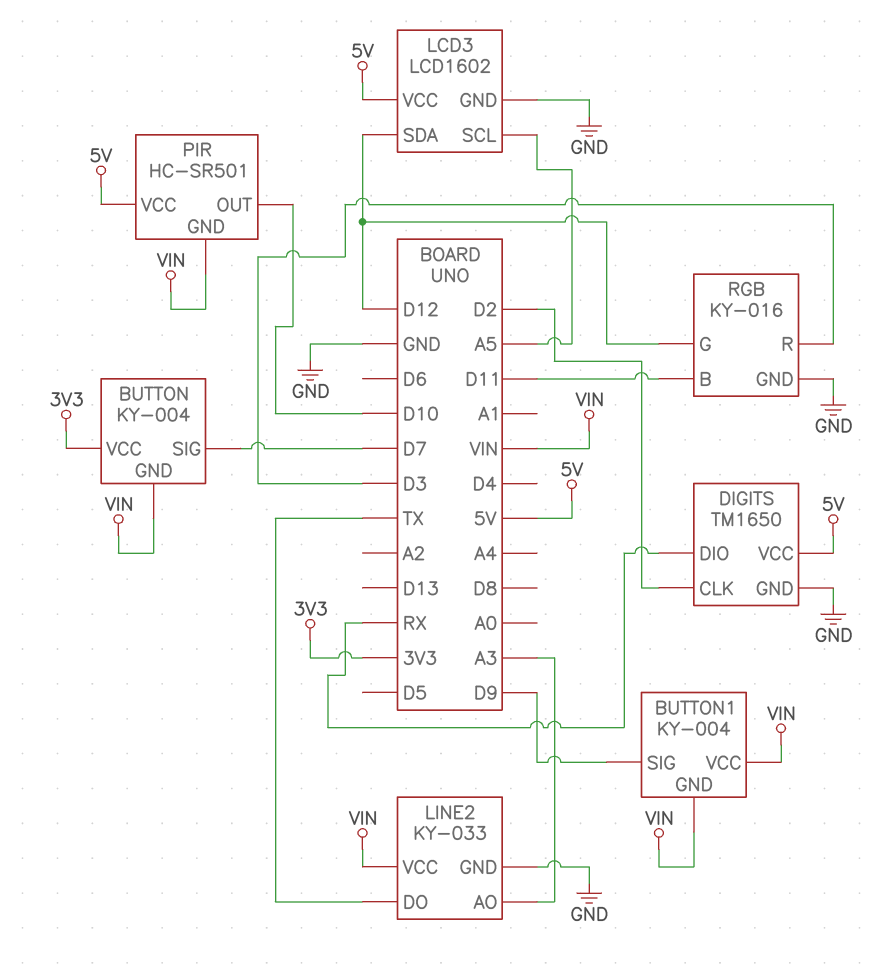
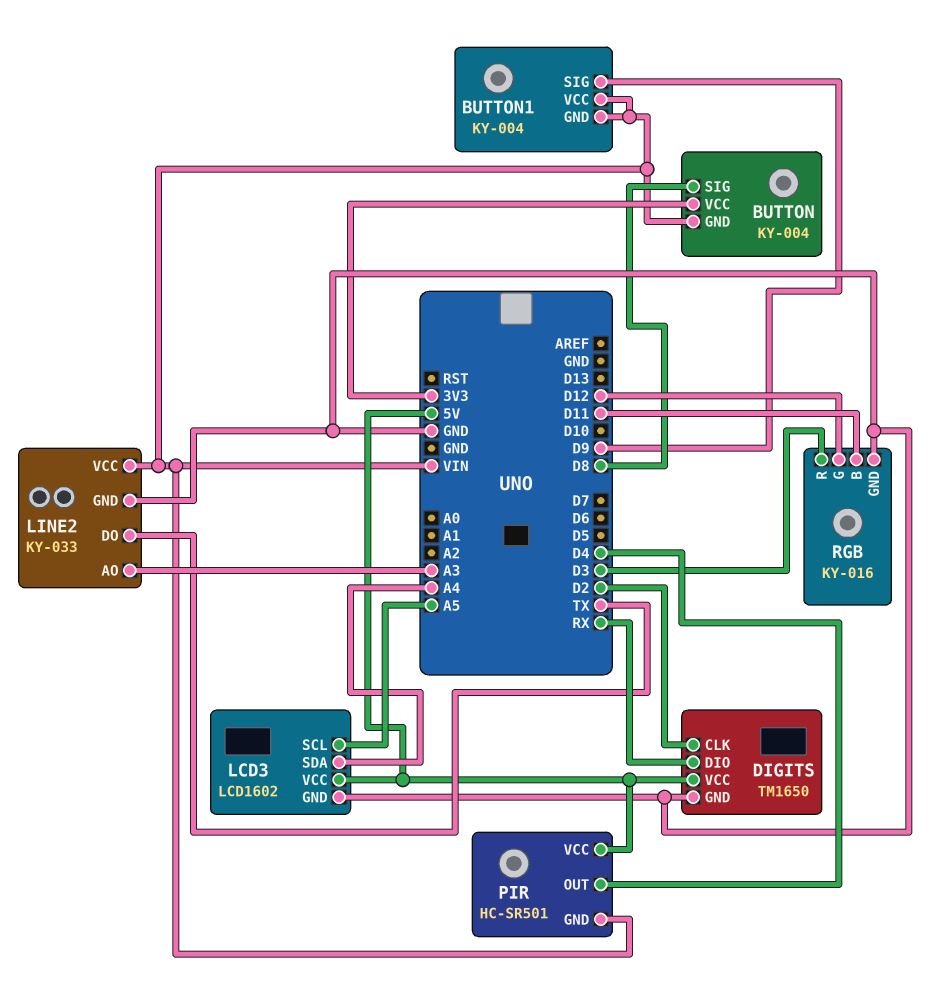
BUTTON pin SIG: D7 -> D8
LCD3 pin SDA: D12 -> A4
PIR pin OUT: D10 -> D4

